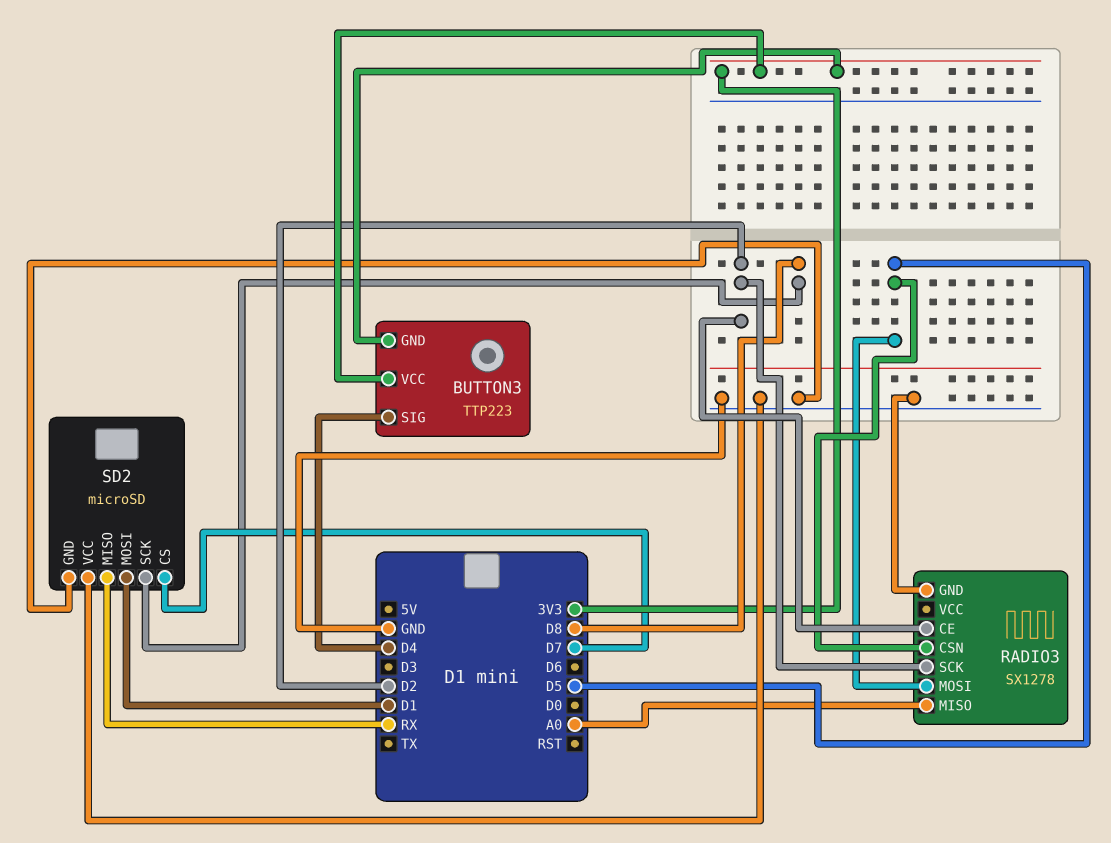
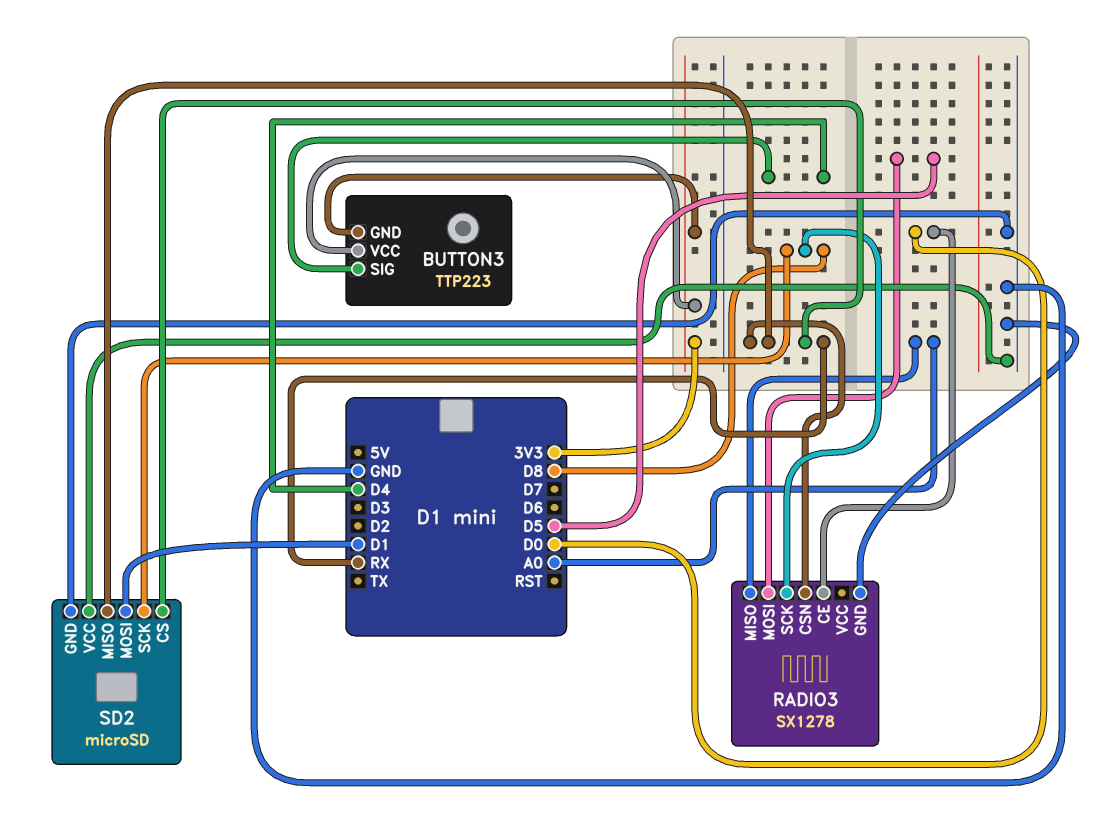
RADIO3 pin CE: D2 -> D0
RADIO3 pin CSN: D5 -> RX
RADIO3 pin SCK: D2 -> D8
SD2 pin CS: D7 -> RX

